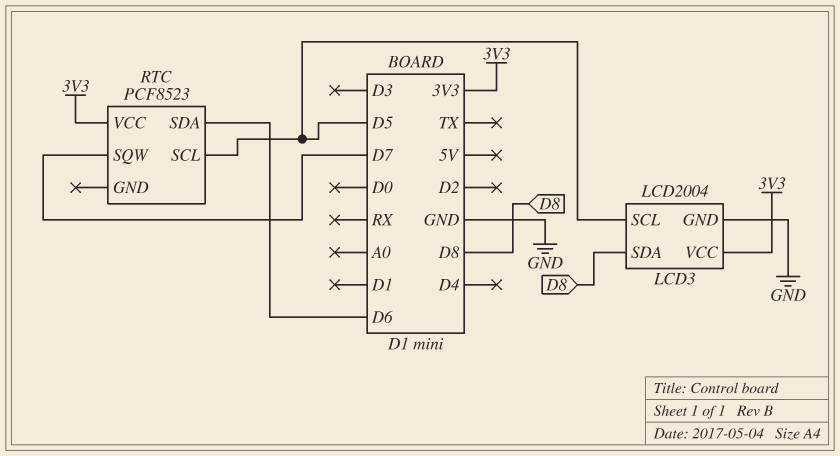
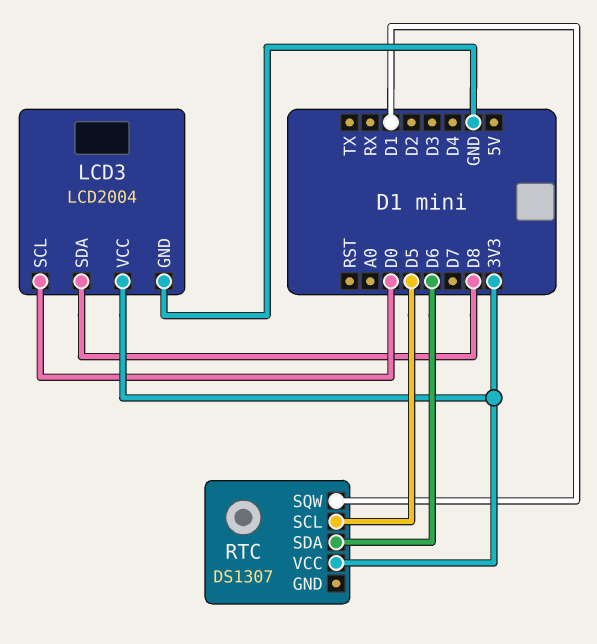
LCD3 pin SCL: D5 -> D0
RTC: PCF8523 -> DS1307
RTC pin SQW: D7 -> D1

